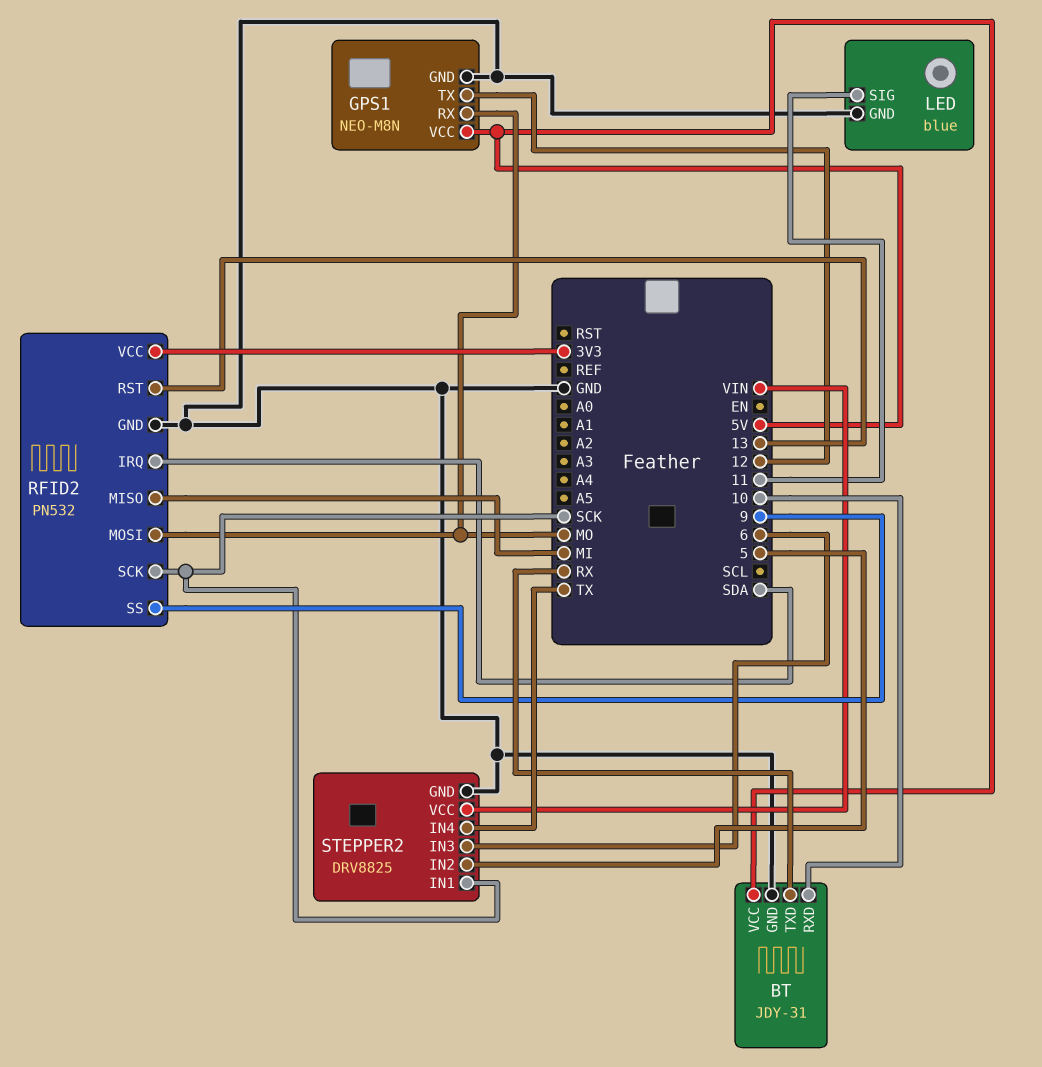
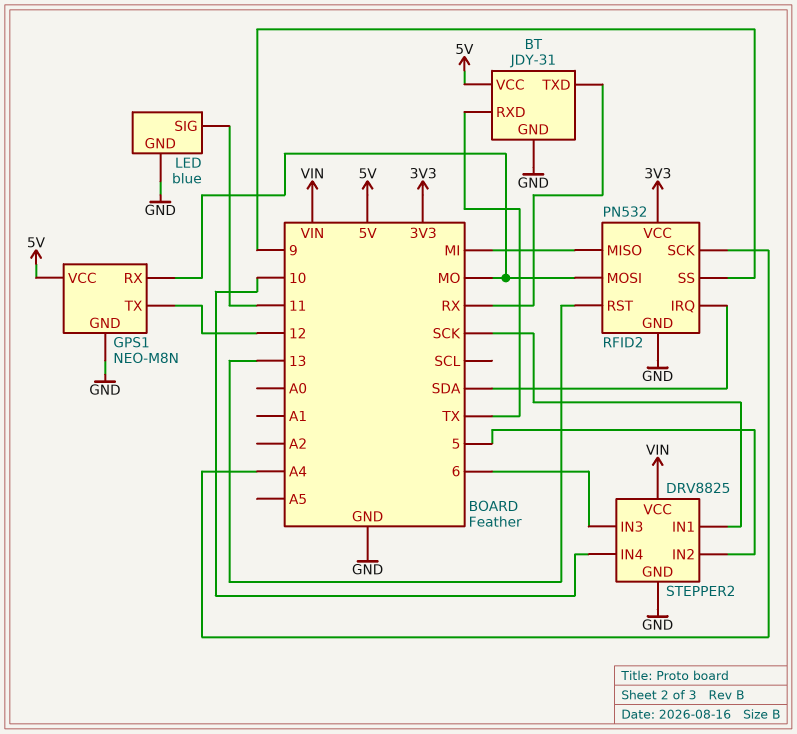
BT pin RXD: 10 -> TX
RFID2 pin SCK: SCK -> A4
STEPPER2 pin IN4: TX -> 10

